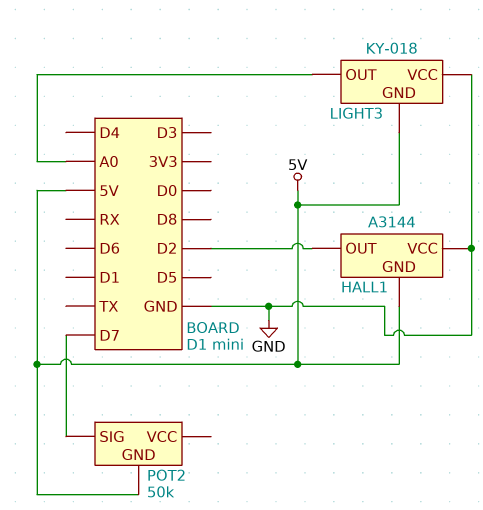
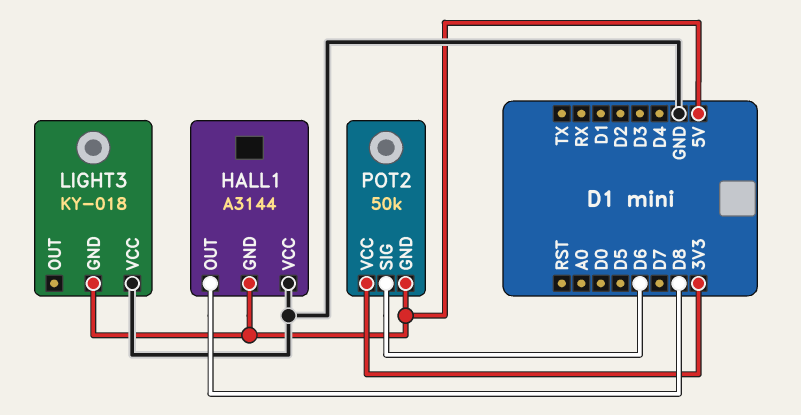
HALL1 pin OUT: D2 -> D8
LIGHT3 pin OUT: A0 -> none
POT2 pin SIG: D7 -> D6
POT2 pin VCC: none -> 3V3

